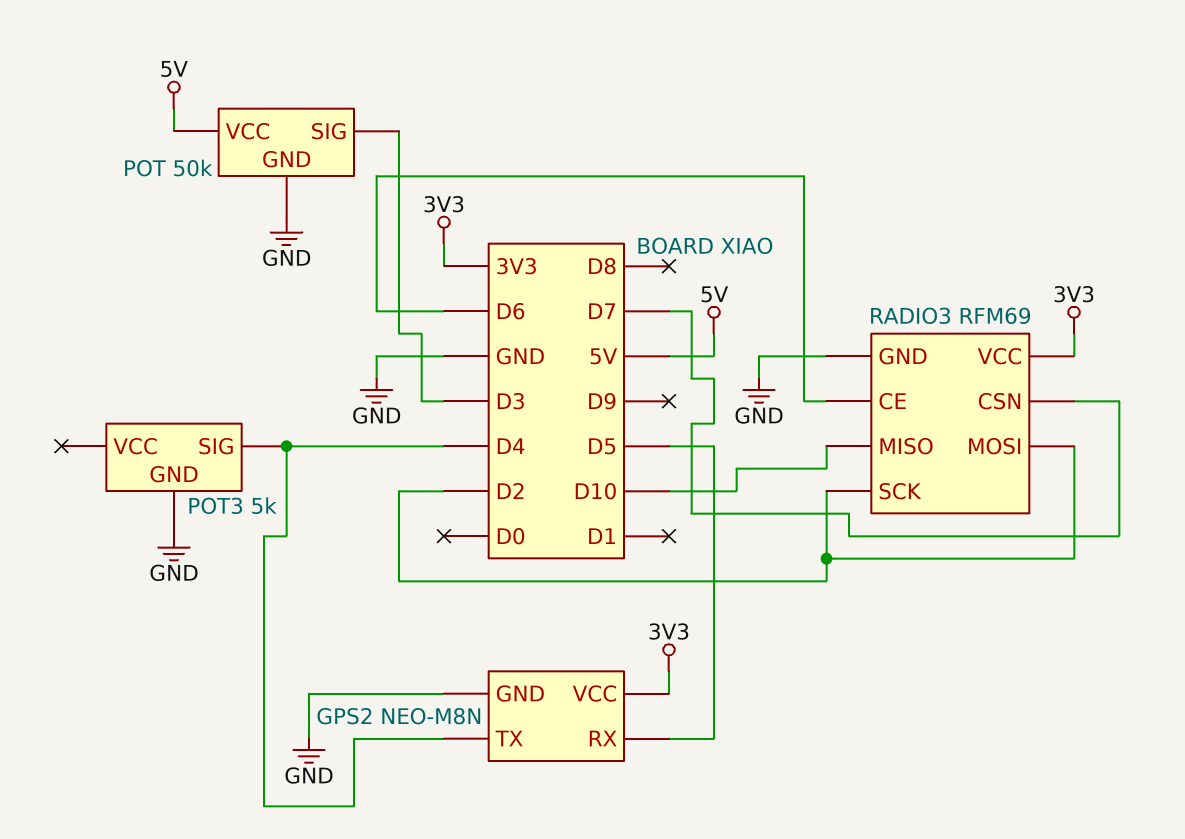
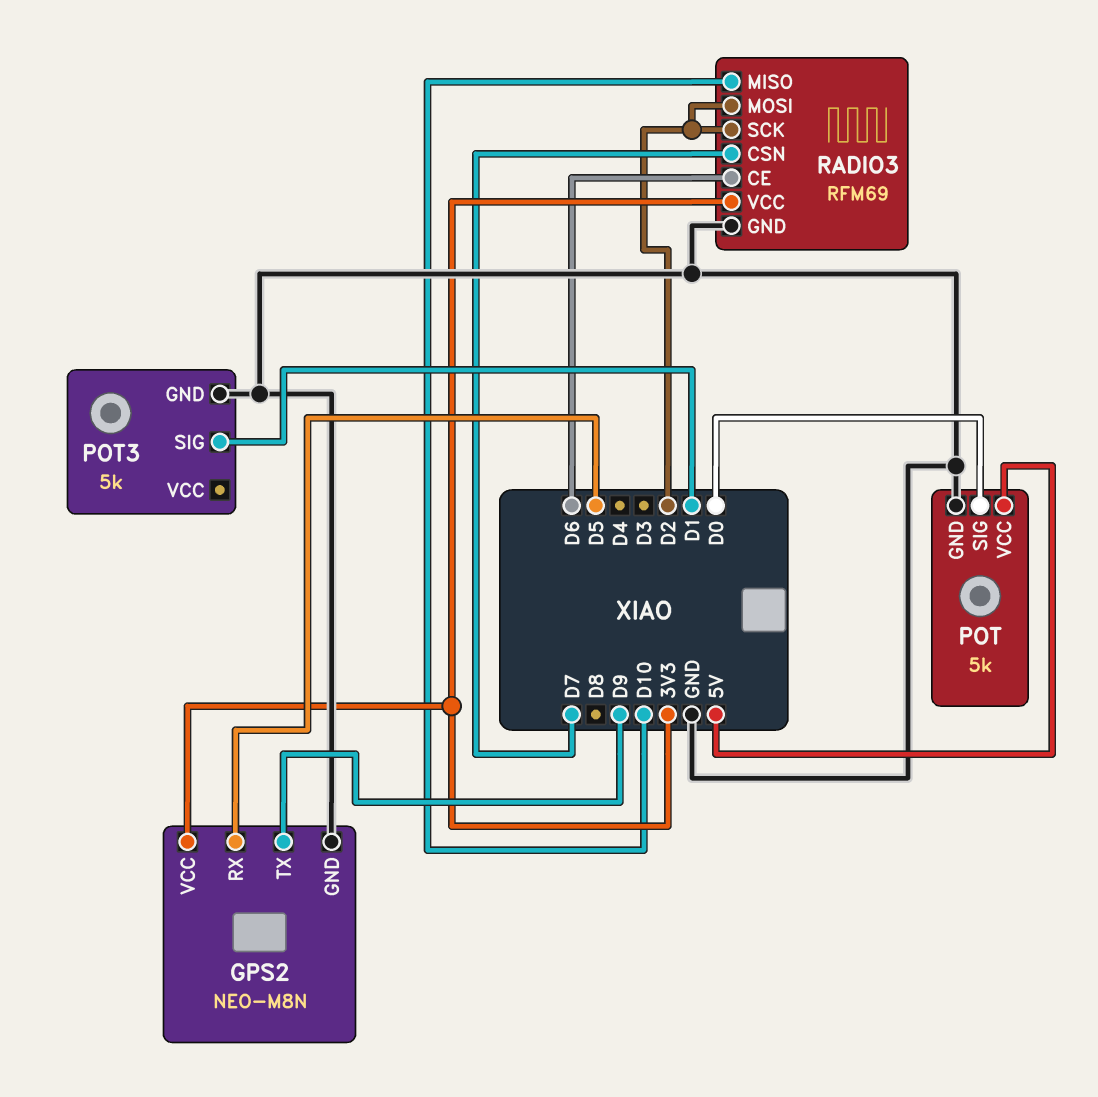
GPS2 pin TX: D4 -> D9
POT: 50k -> 5k
POT pin SIG: D3 -> D0
POT3 pin SIG: D4 -> D1

